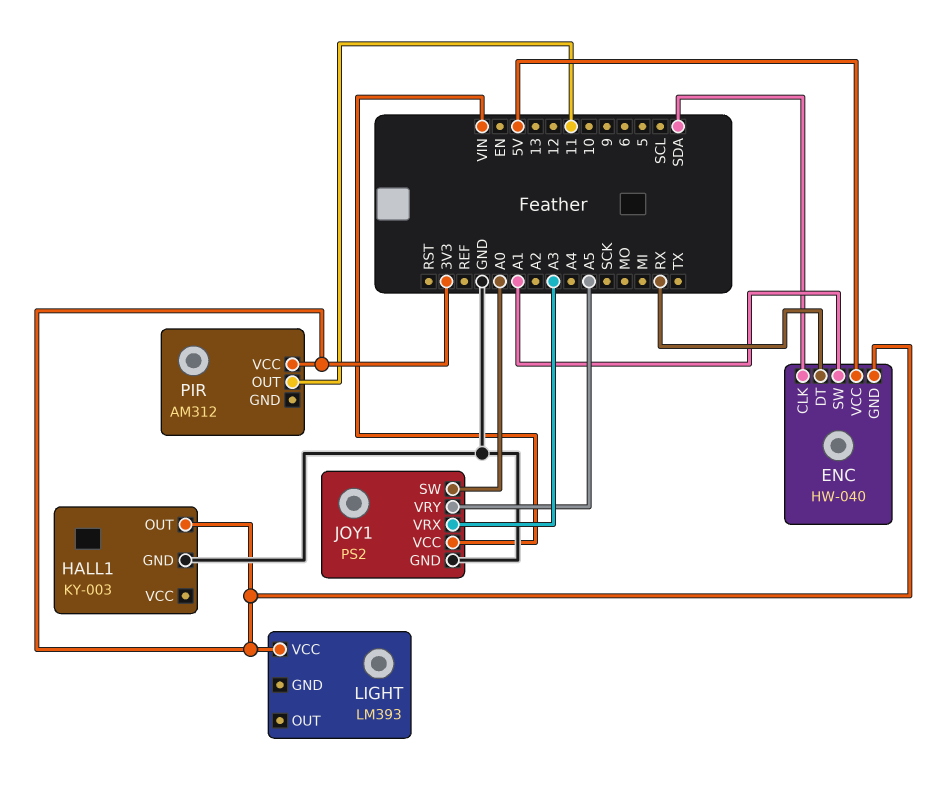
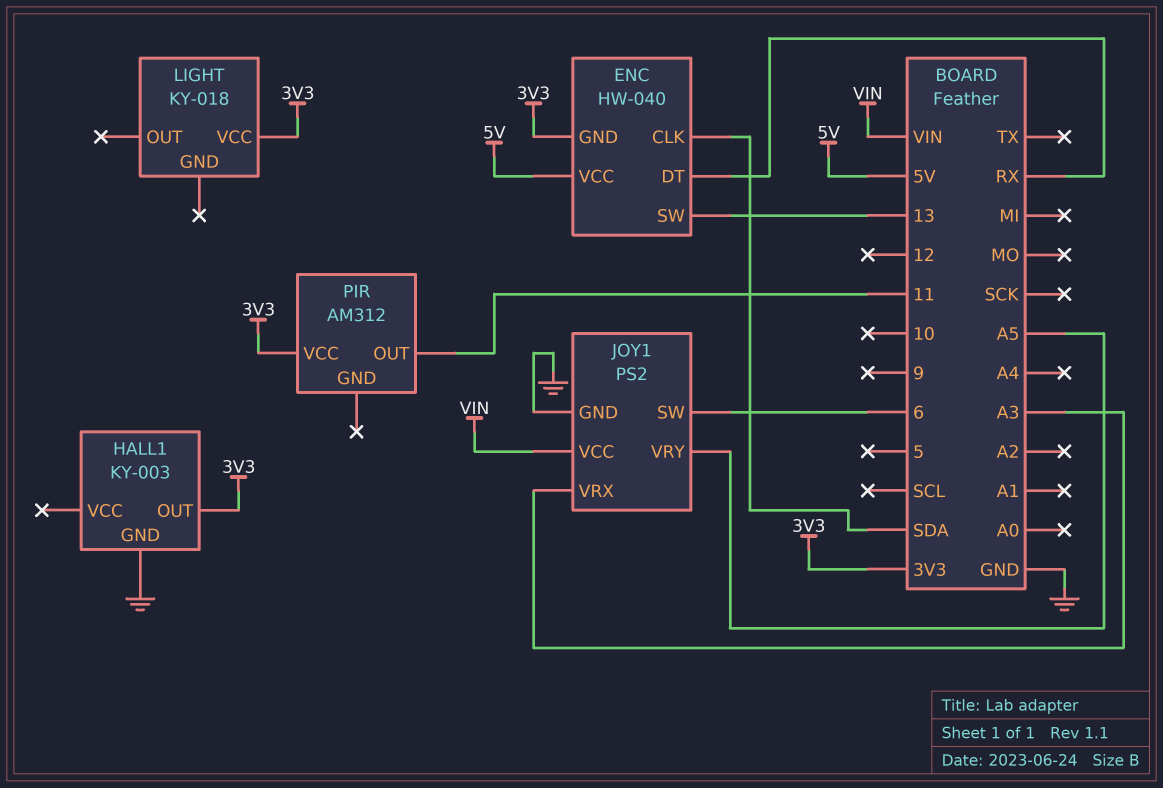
ENC pin SW: A1 -> 13
JOY1 pin SW: A0 -> 6
LIGHT: LM393 -> KY-018

